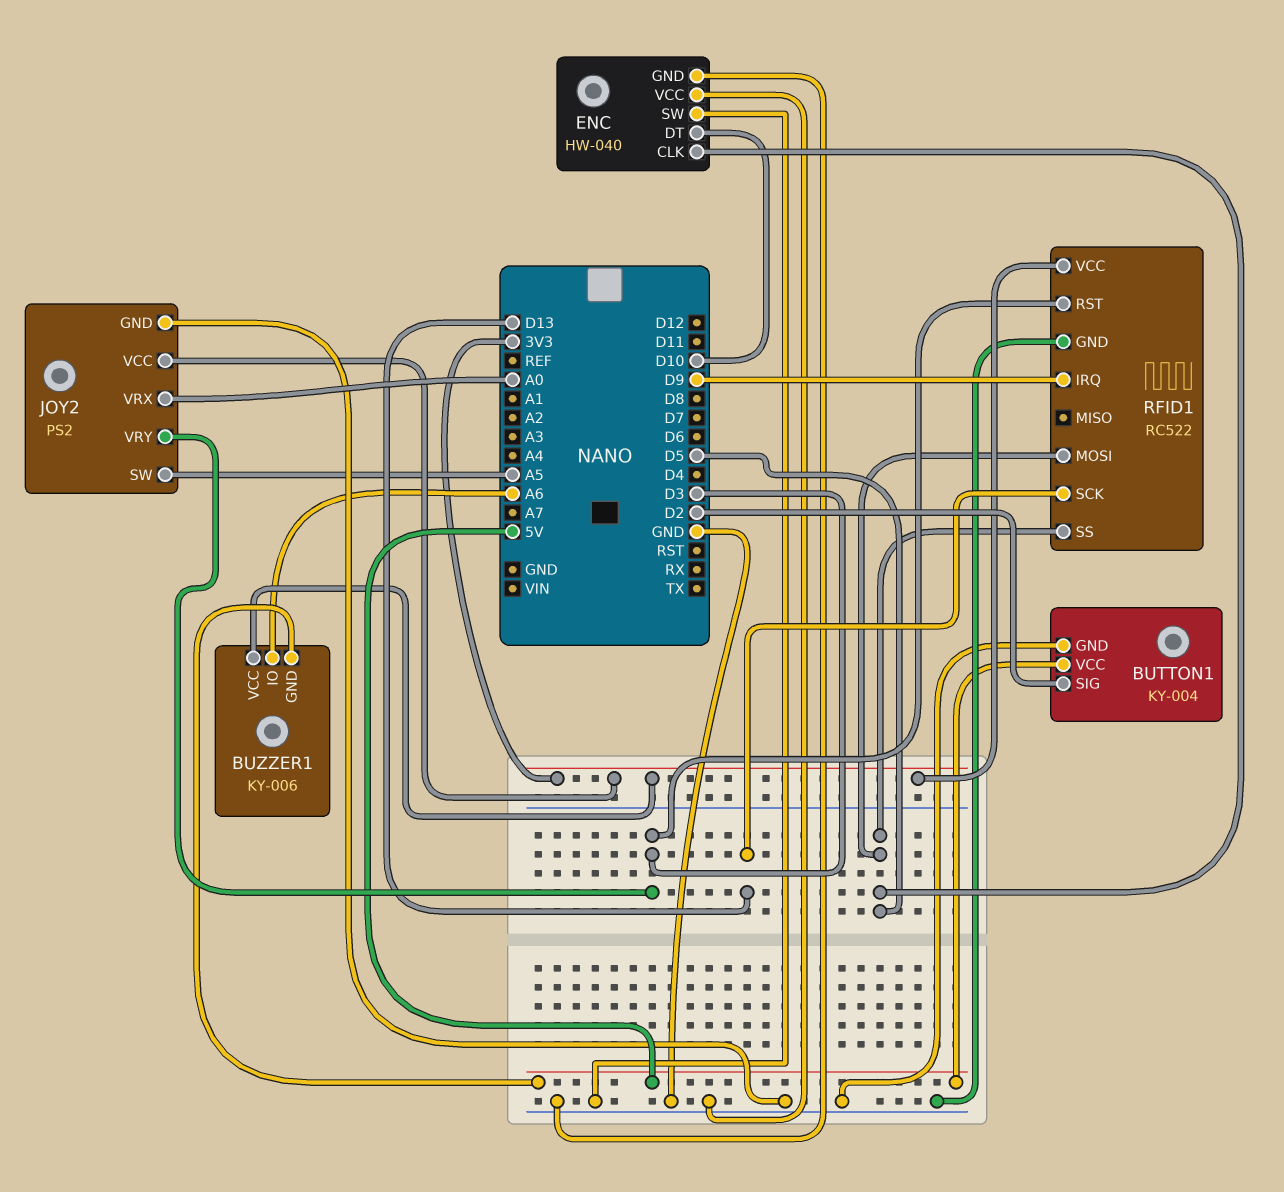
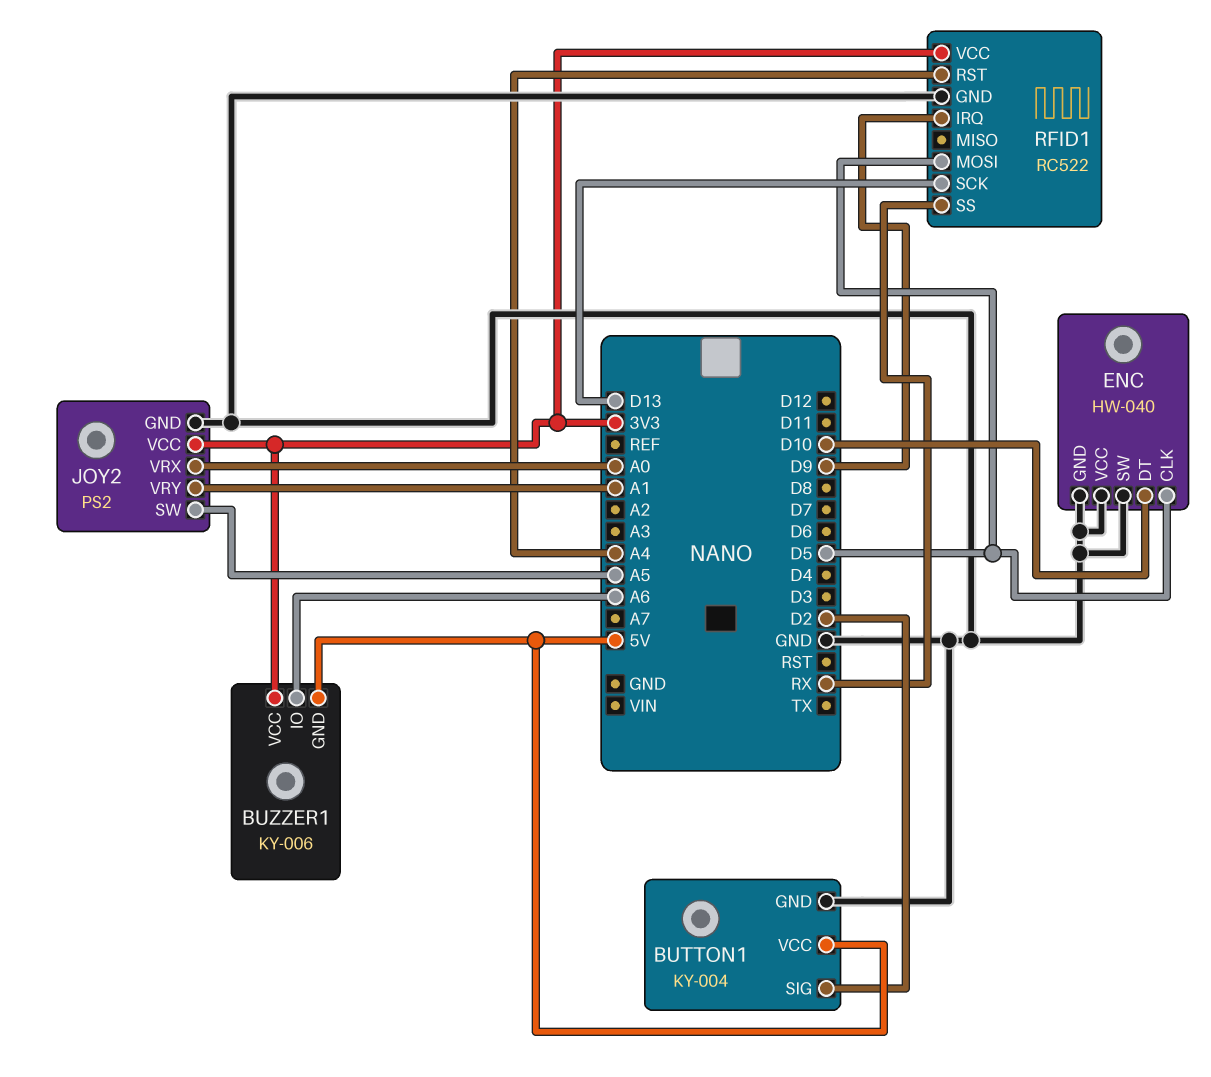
JOY2 pin VRY: D3 -> A1
RFID1 pin RST: D3 -> A4
RFID1 pin SS: D5 -> RX

